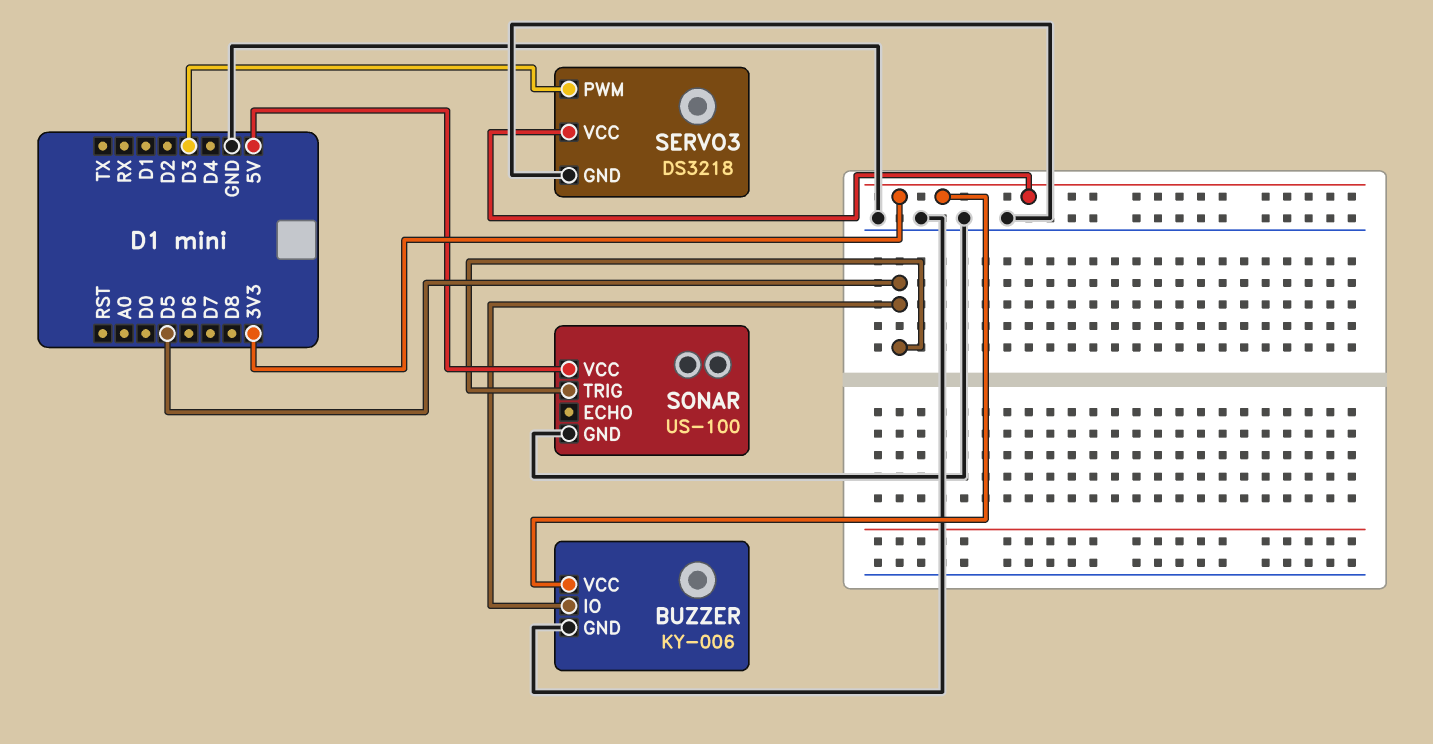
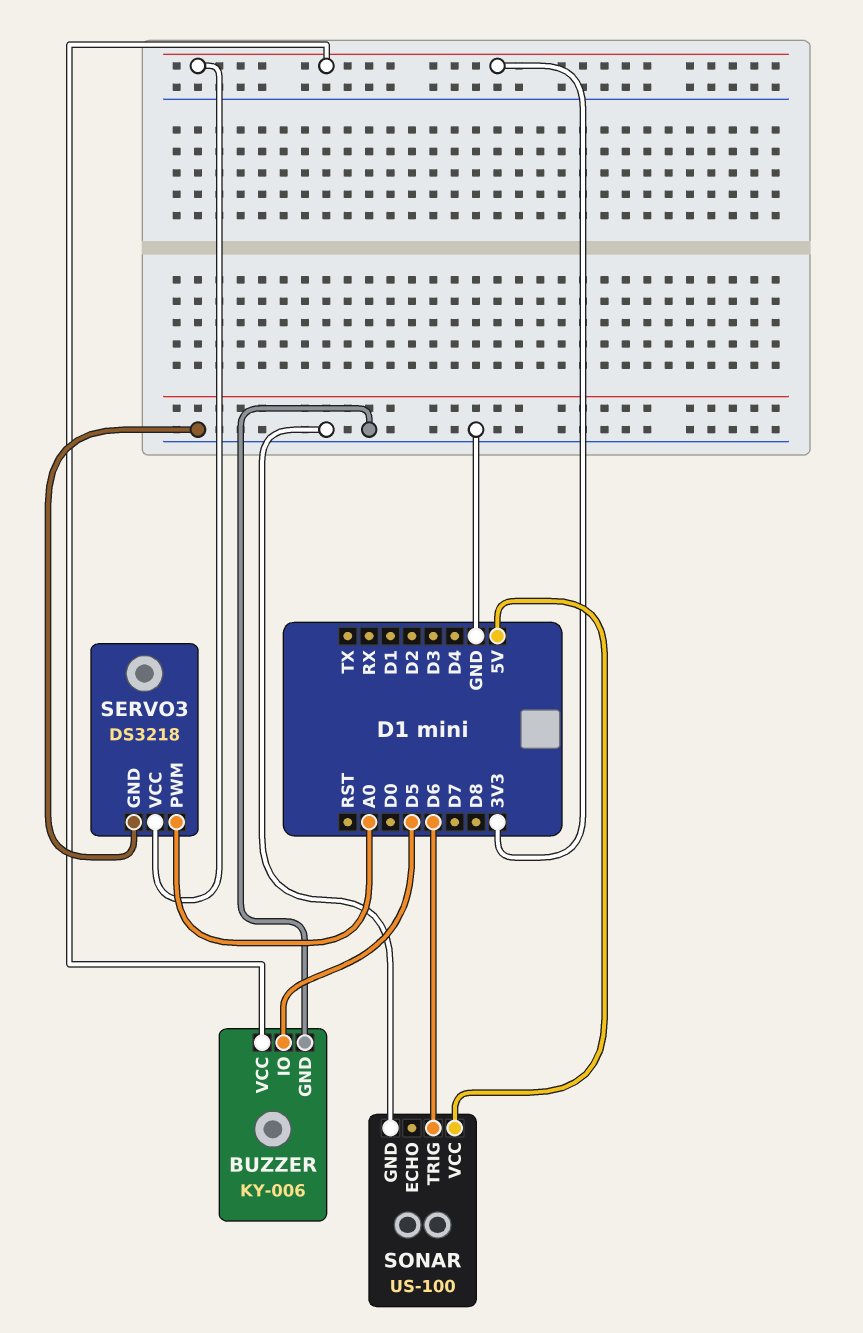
SERVO3 pin PWM: D3 -> A0
SONAR pin TRIG: D5 -> D6

